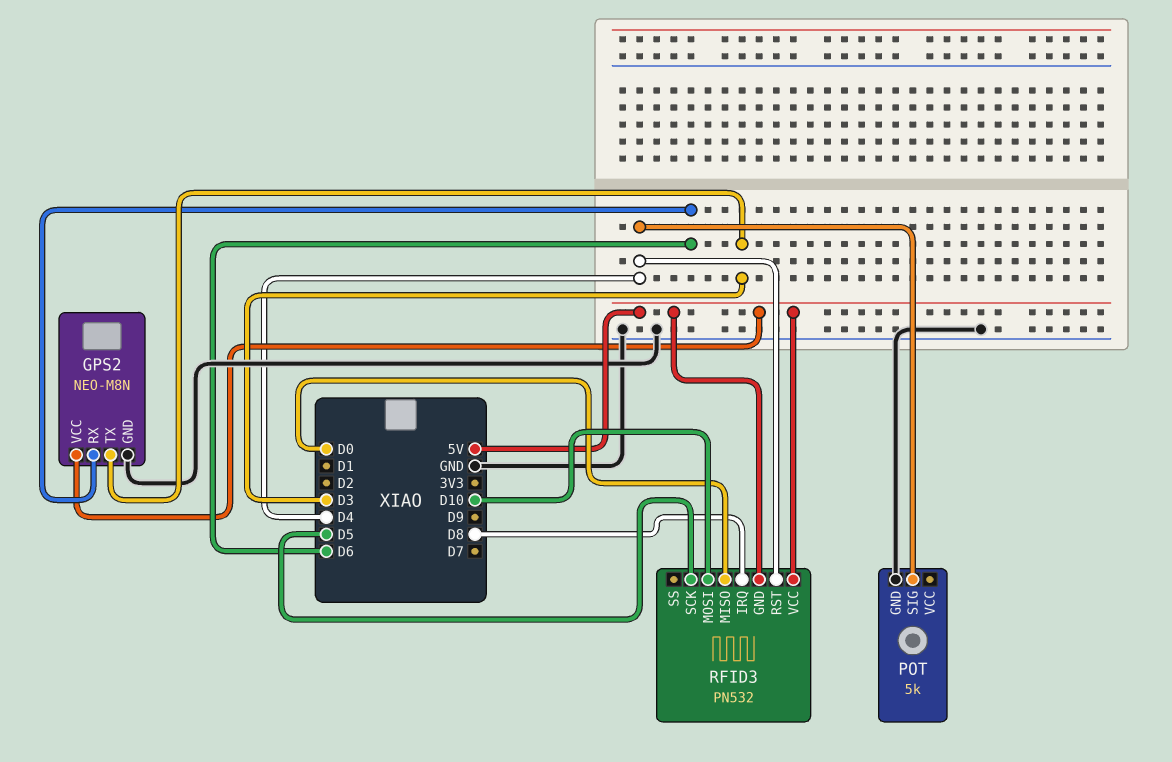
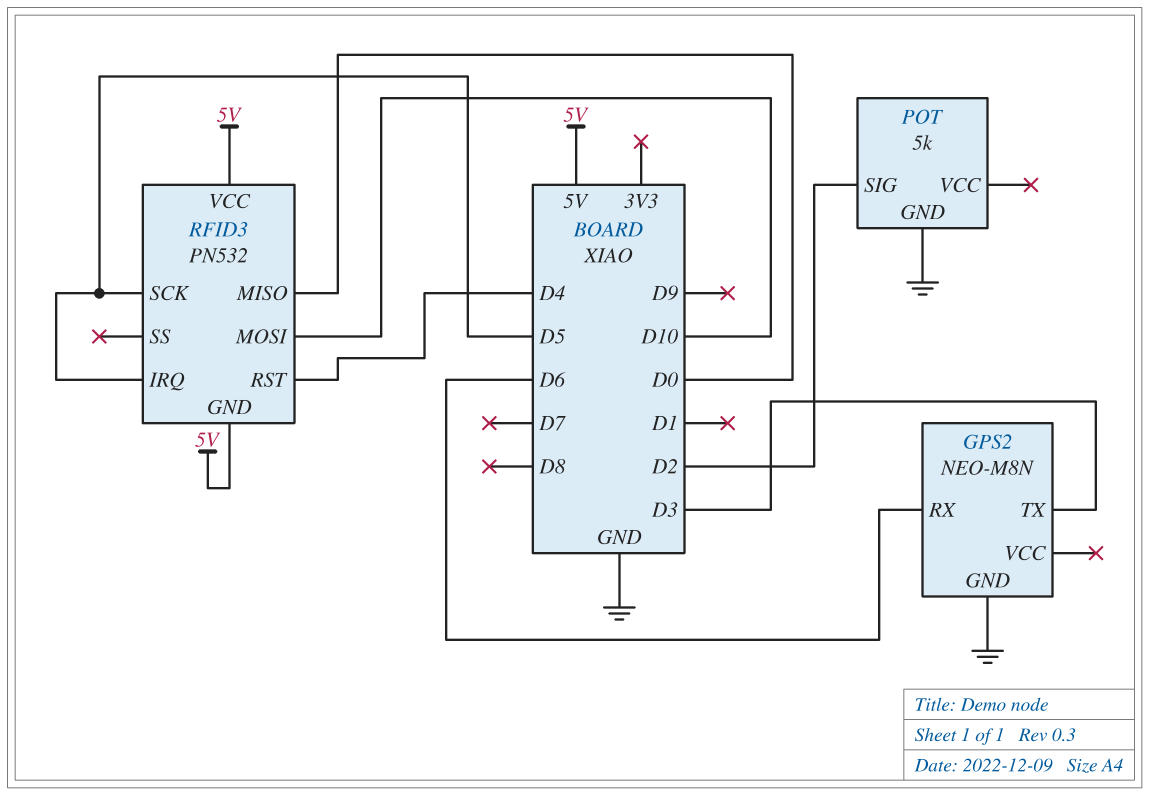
GPS2 pin VCC: 5V -> none
POT pin SIG: D4 -> D2
RFID3 pin IRQ: D8 -> D5

